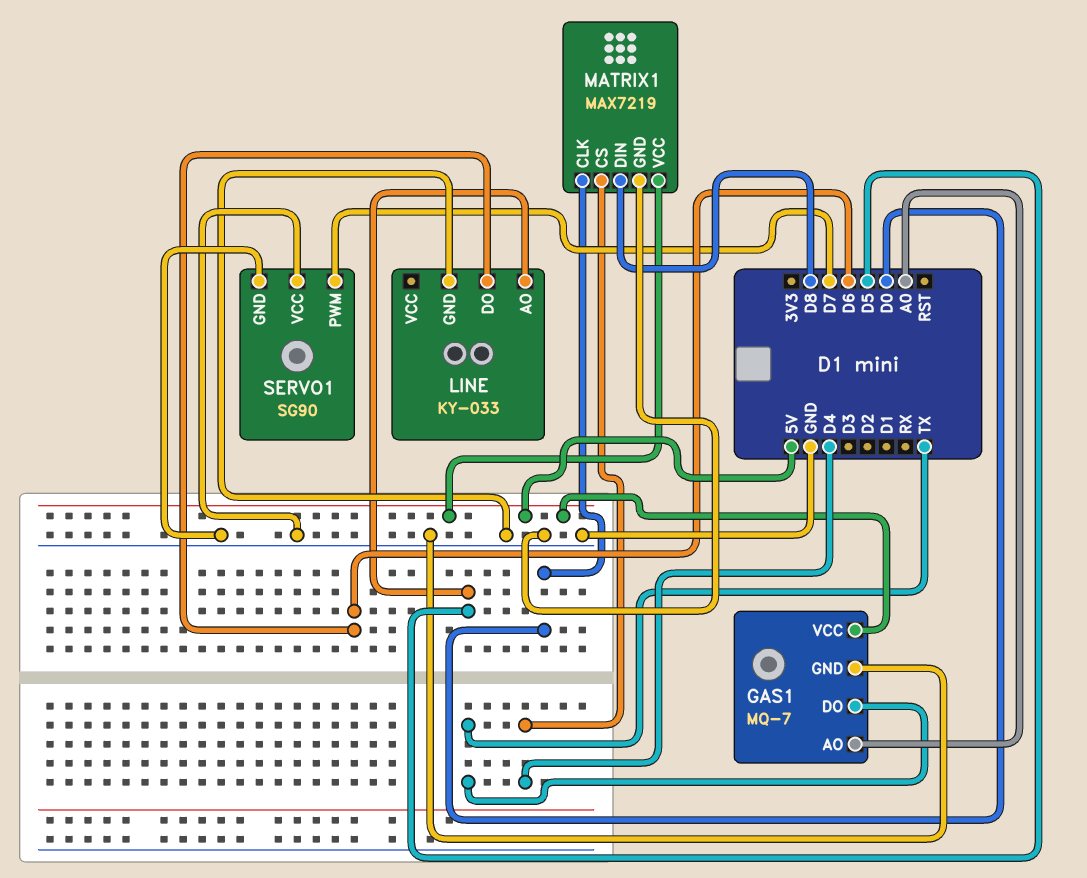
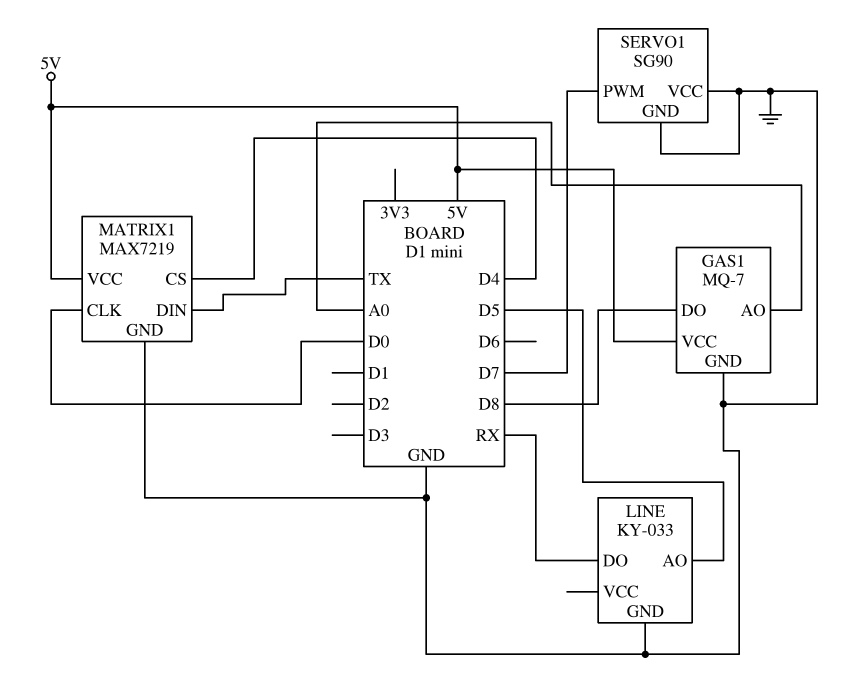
GAS1 pin DO: TX -> D8
LINE pin DO: D6 -> RX
MATRIX1 pin DIN: D8 -> TX

